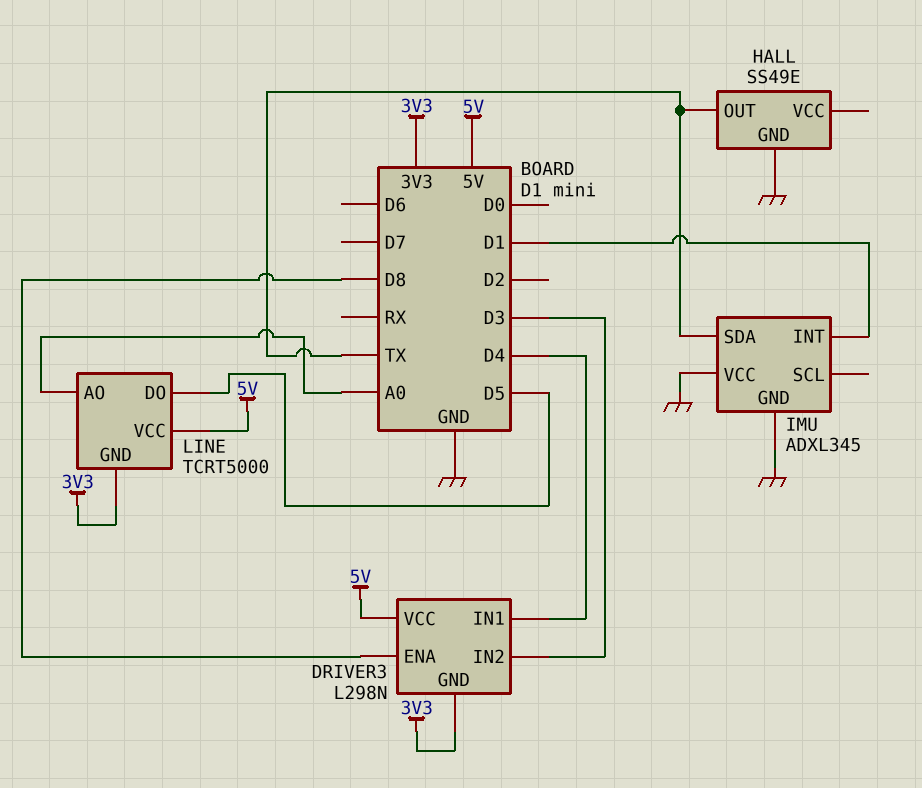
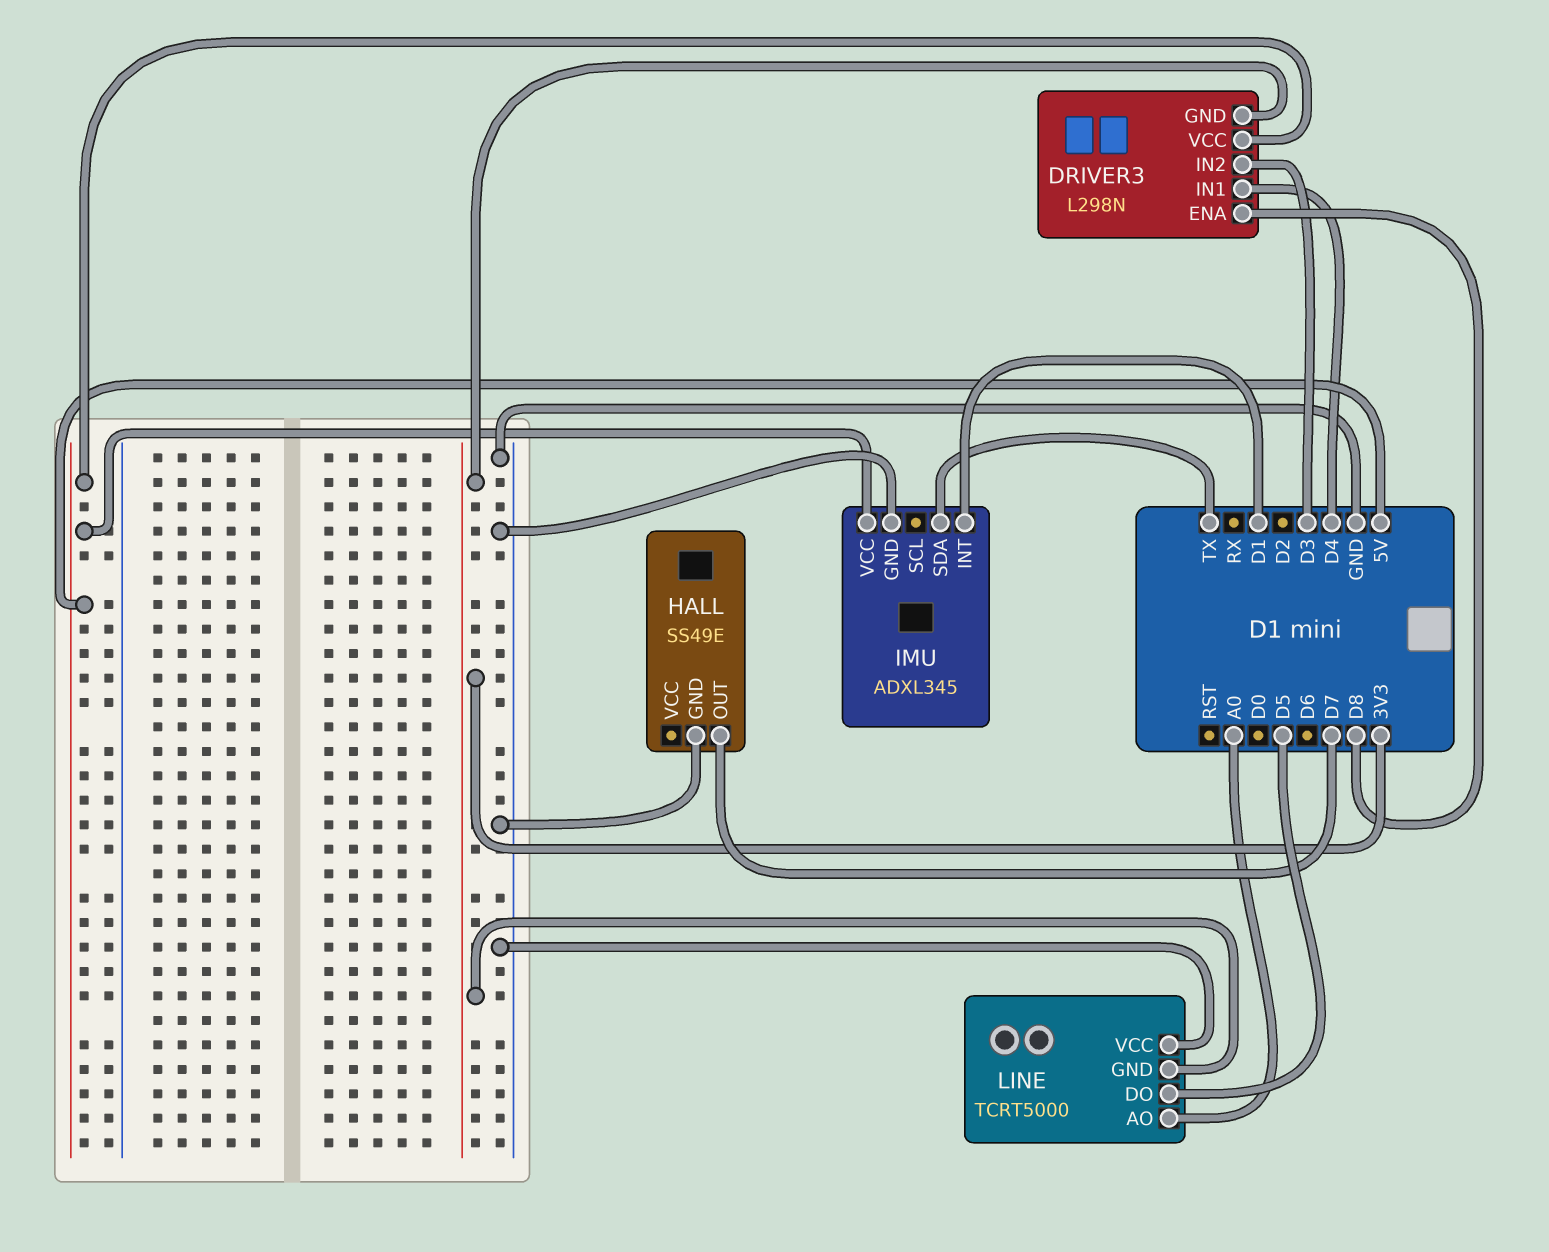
HALL pin OUT: TX -> D7
IMU pin VCC: GND -> 5V
LINE pin VCC: 5V -> GND

